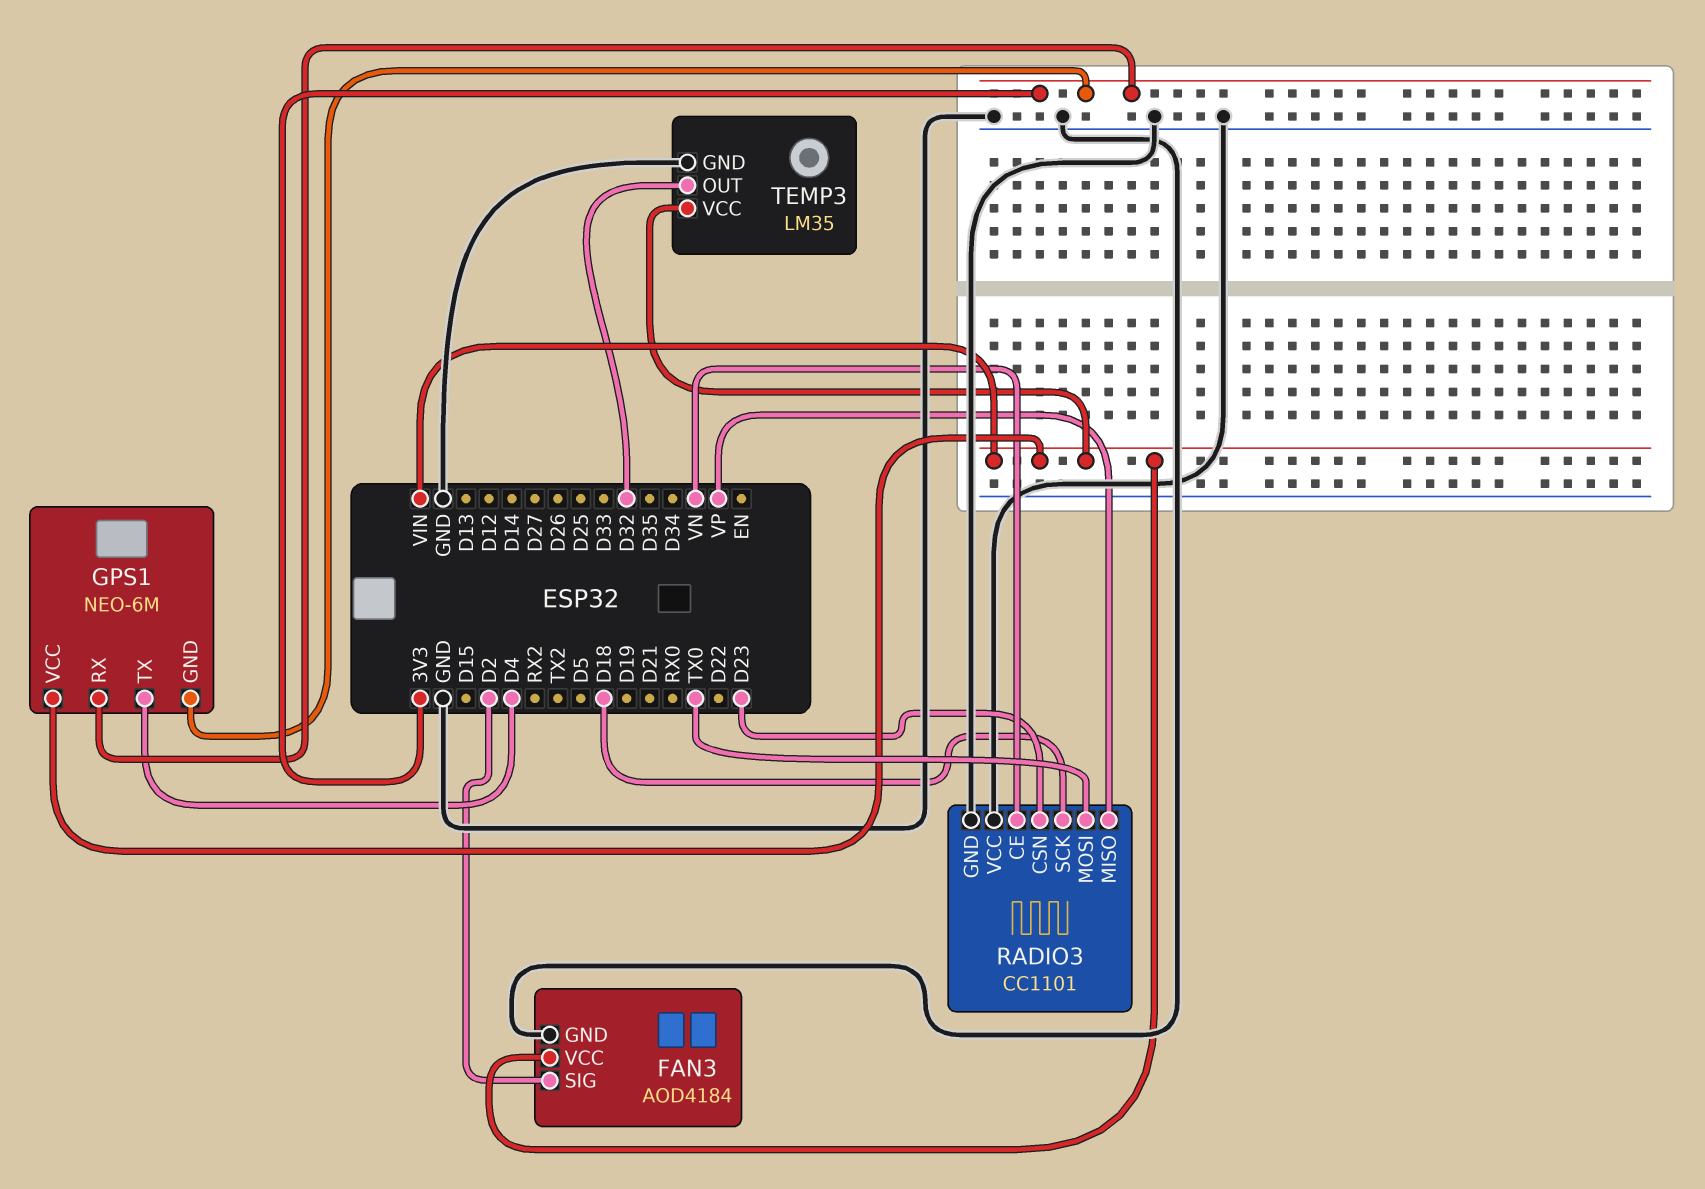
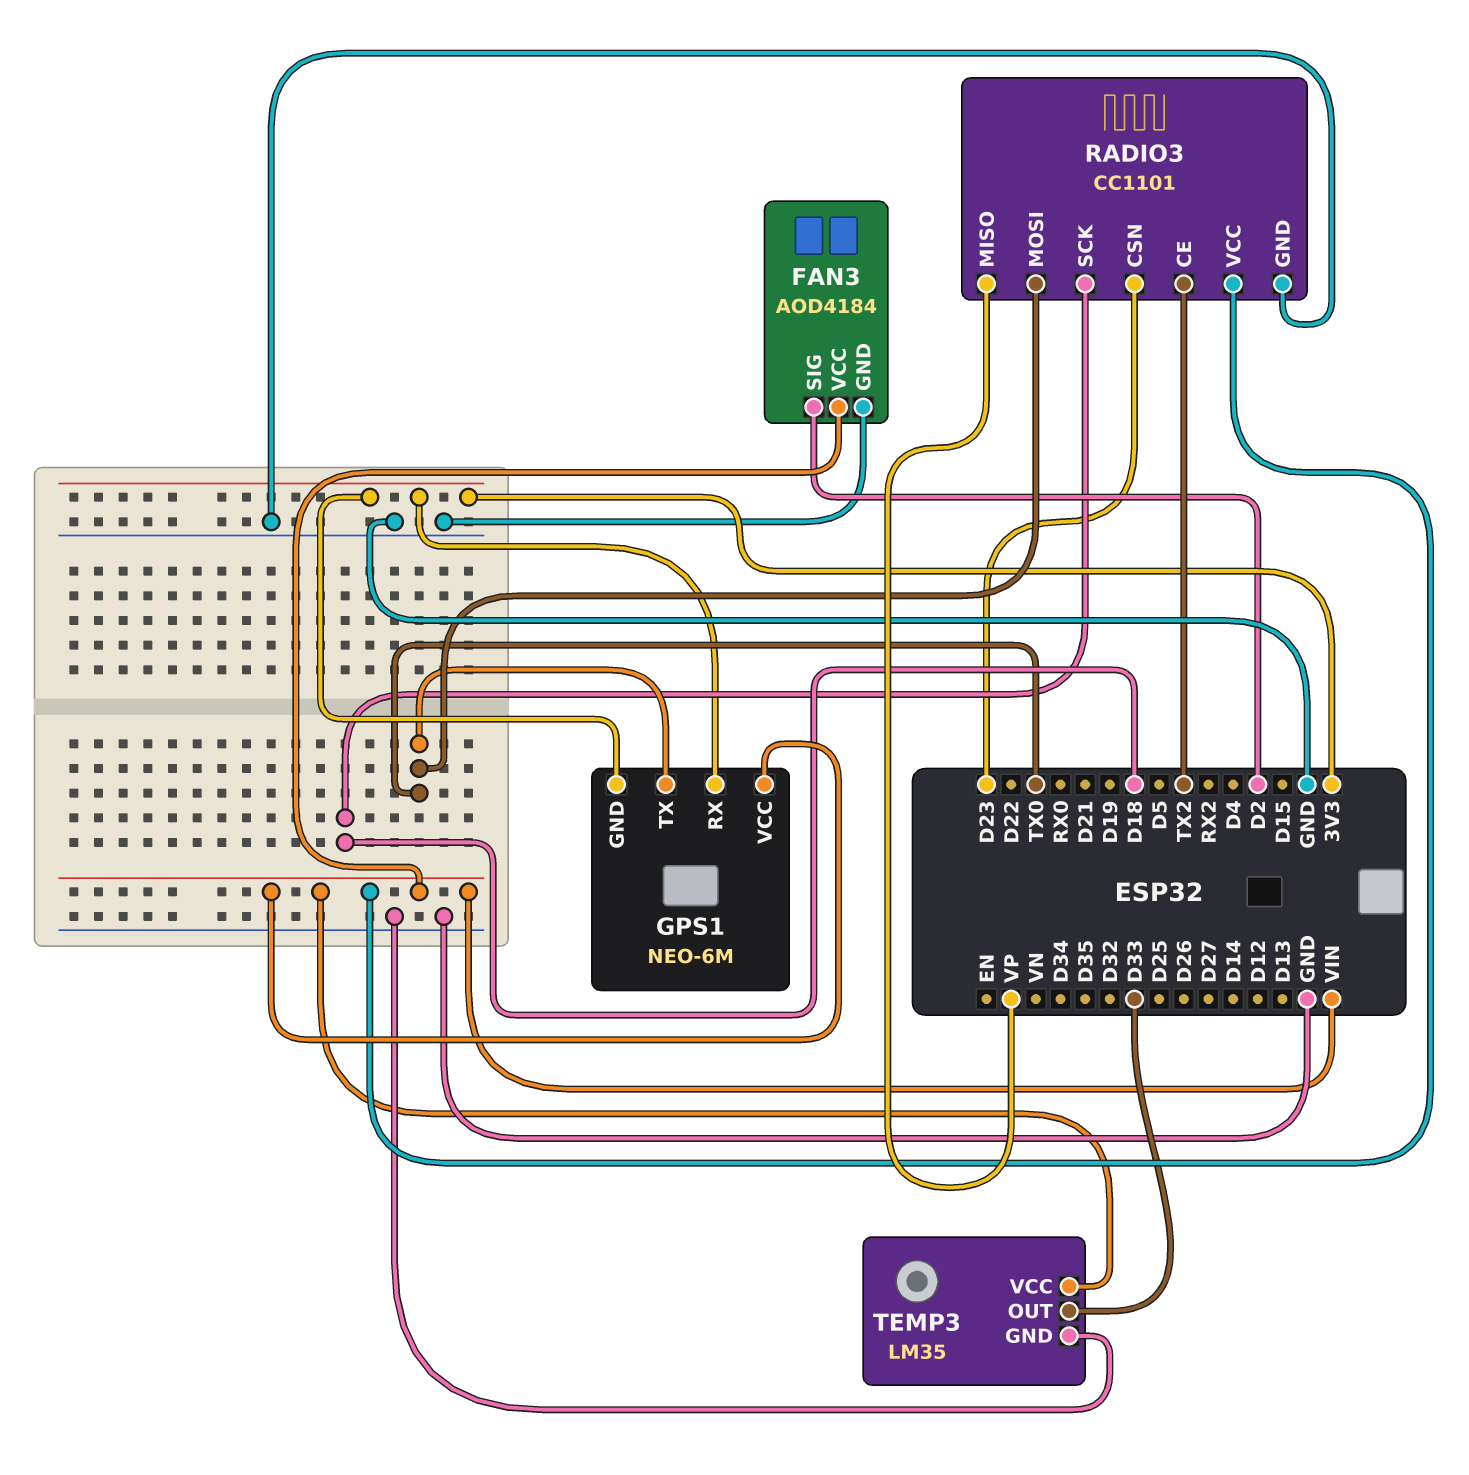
GPS1 pin TX: D4 -> TX0
RADIO3 pin CE: VN -> TX2
RADIO3 pin VCC: GND -> VIN
TEMP3 pin OUT: D32 -> D33

